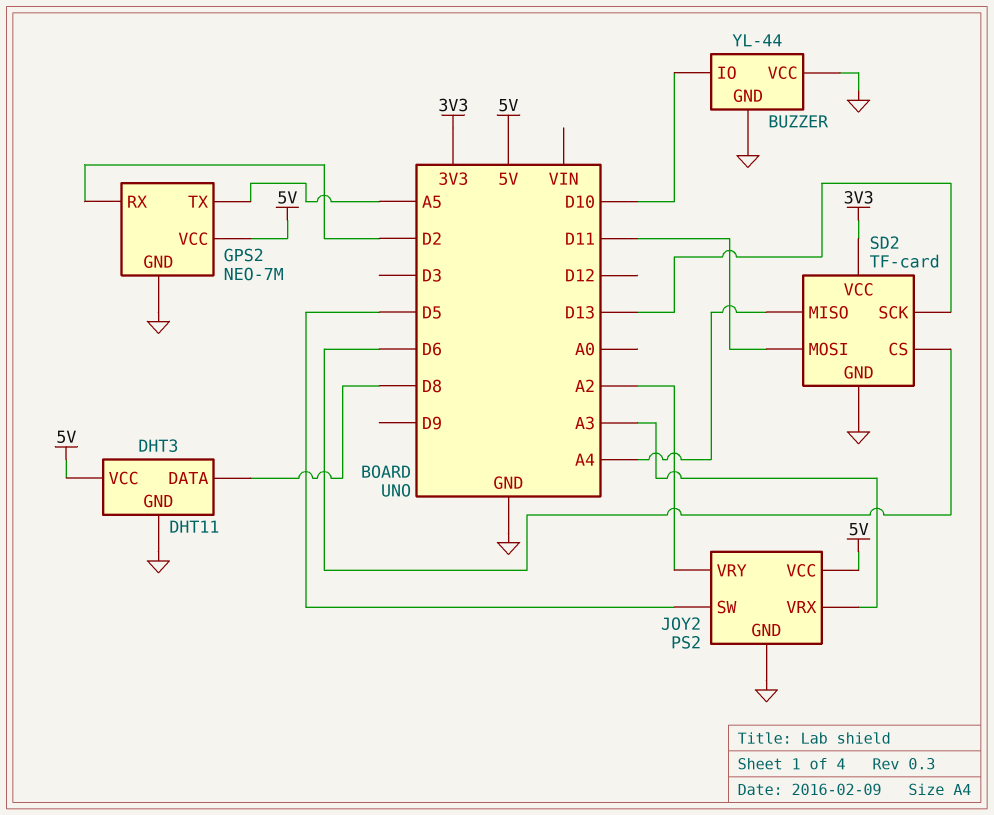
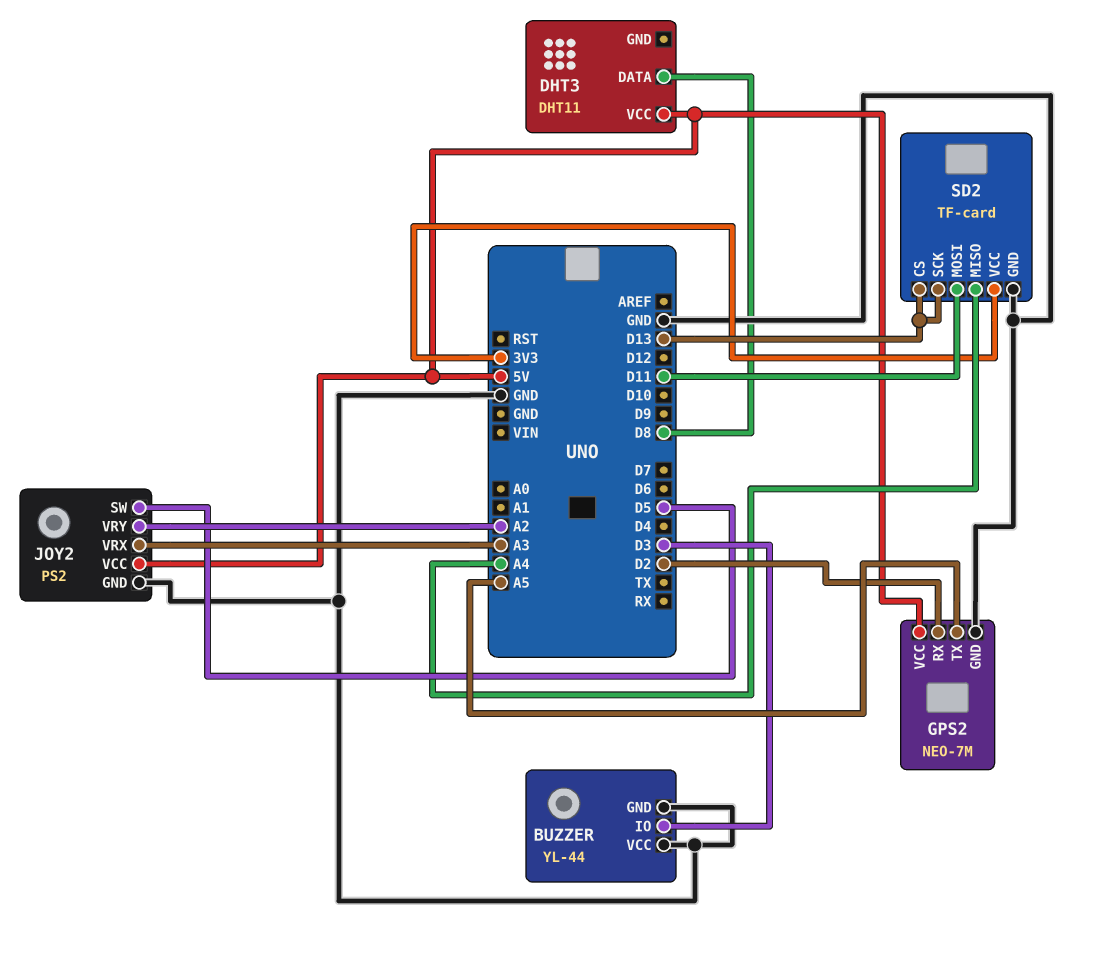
BUZZER pin IO: D10 -> D3
DHT3 pin GND: GND -> none
SD2 pin CS: D6 -> D13

